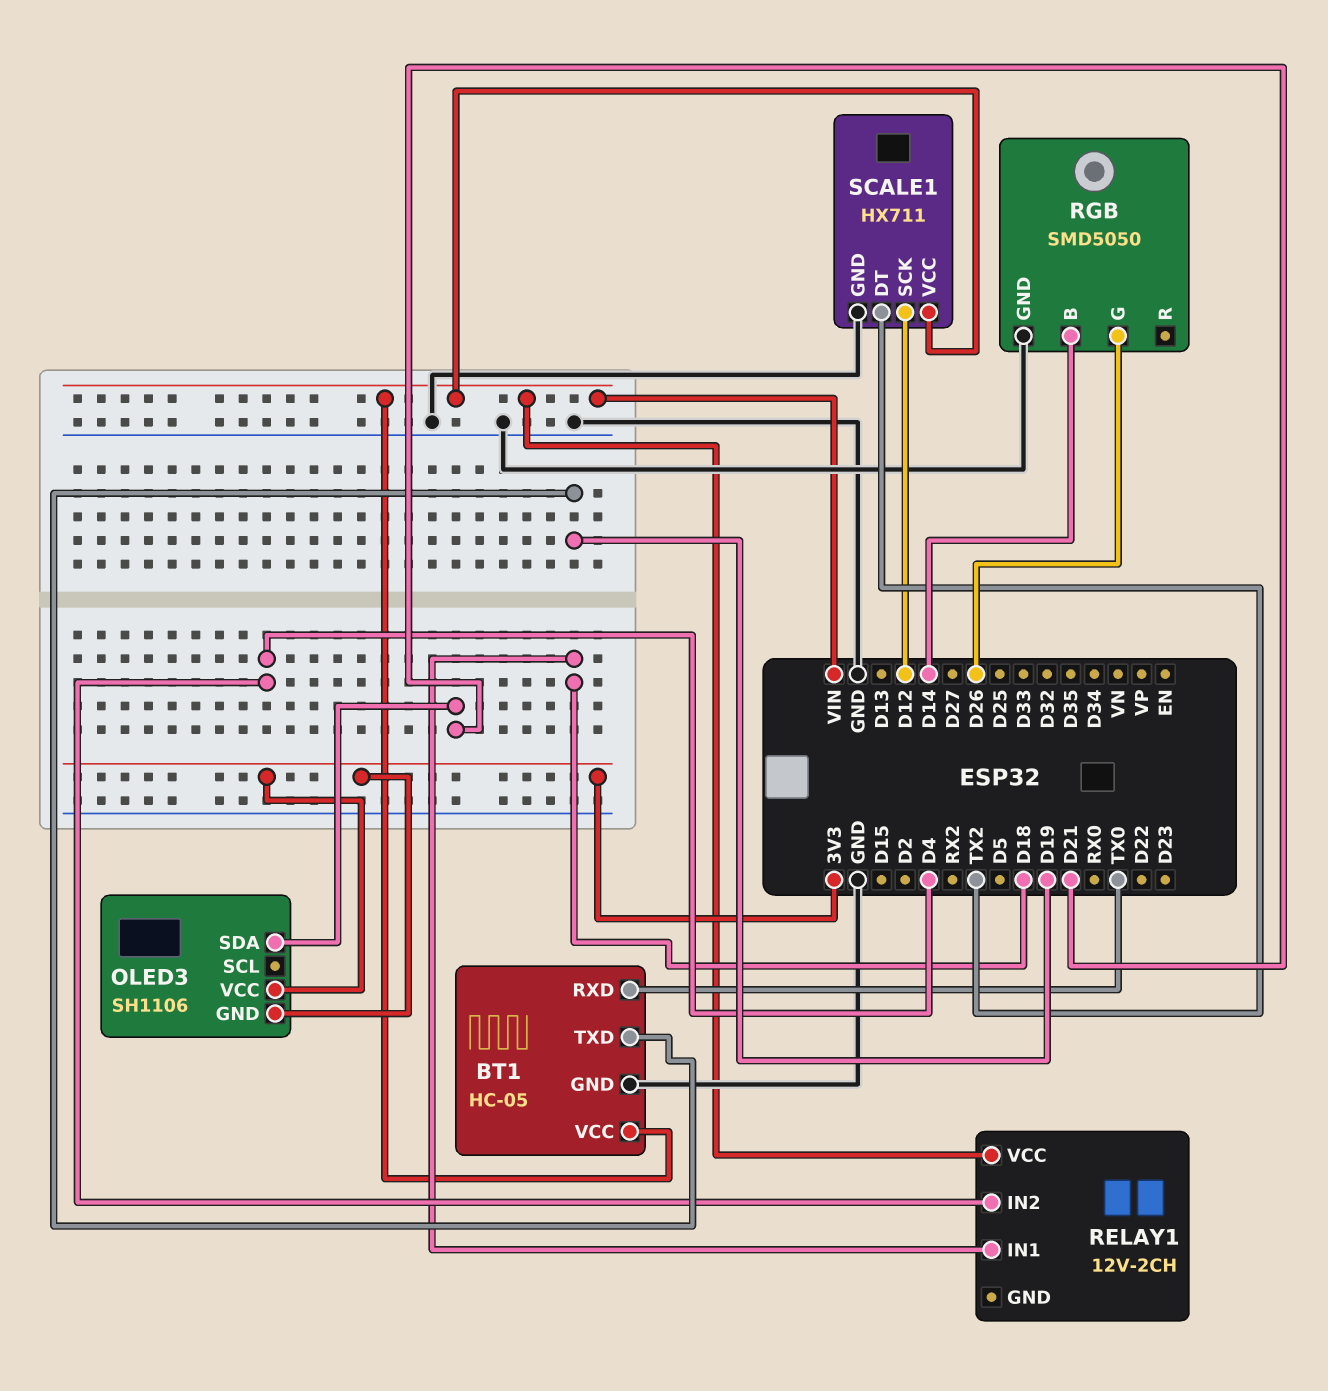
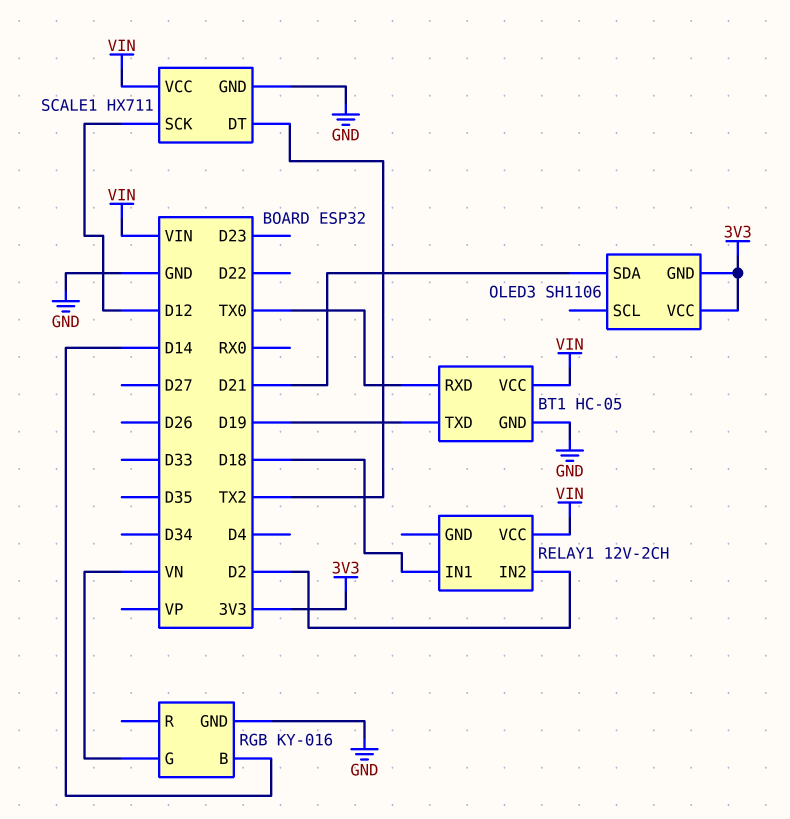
RELAY1 pin IN2: D4 -> D2
RGB: SMD5050 -> KY-016
RGB pin G: D26 -> VN

